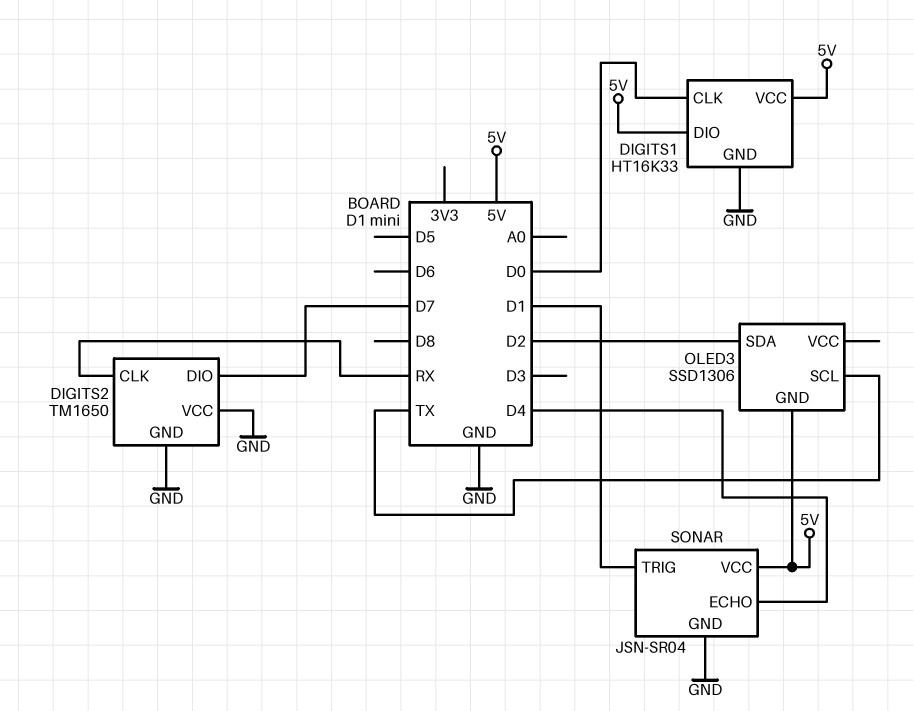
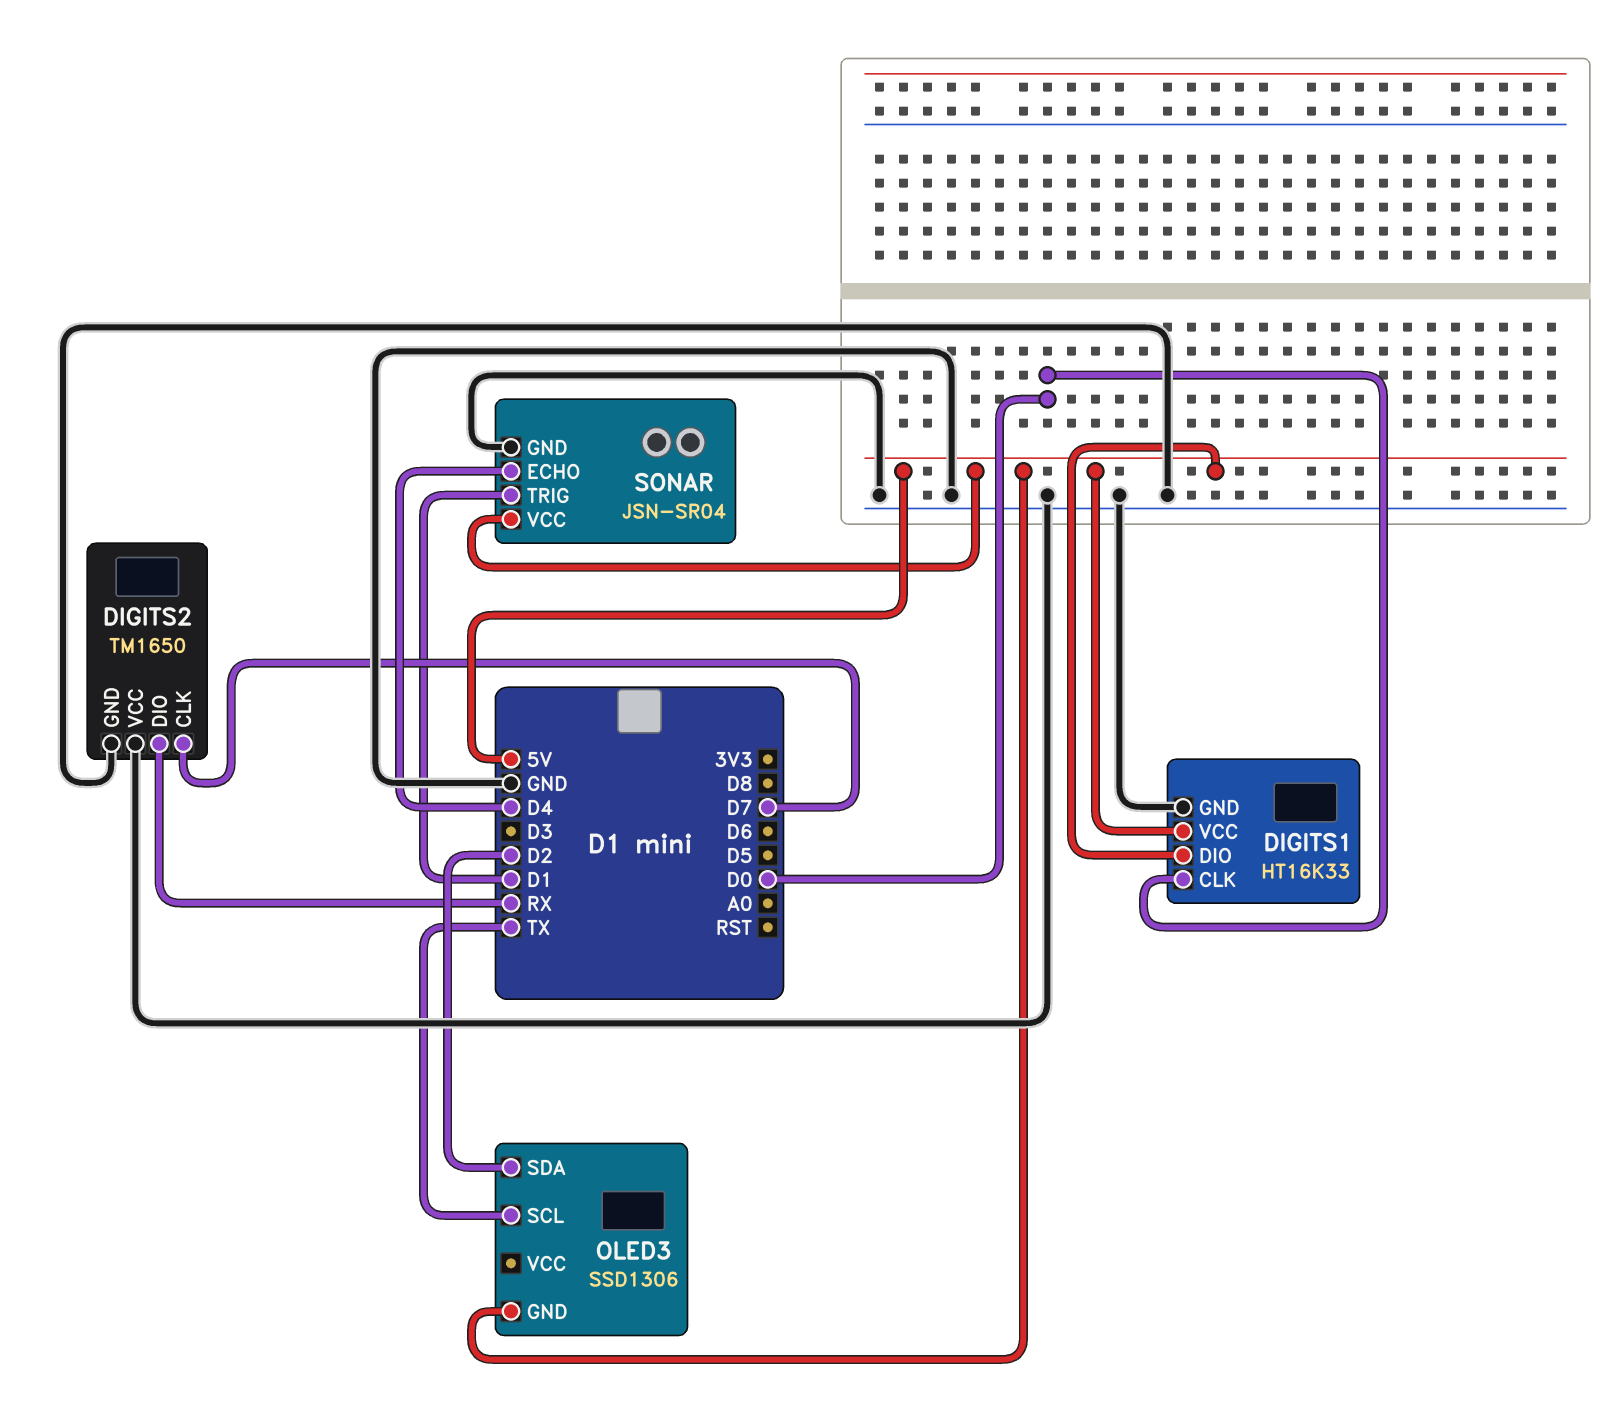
DIGITS2 pin CLK: RX -> D7
DIGITS2 pin DIO: D7 -> RX

